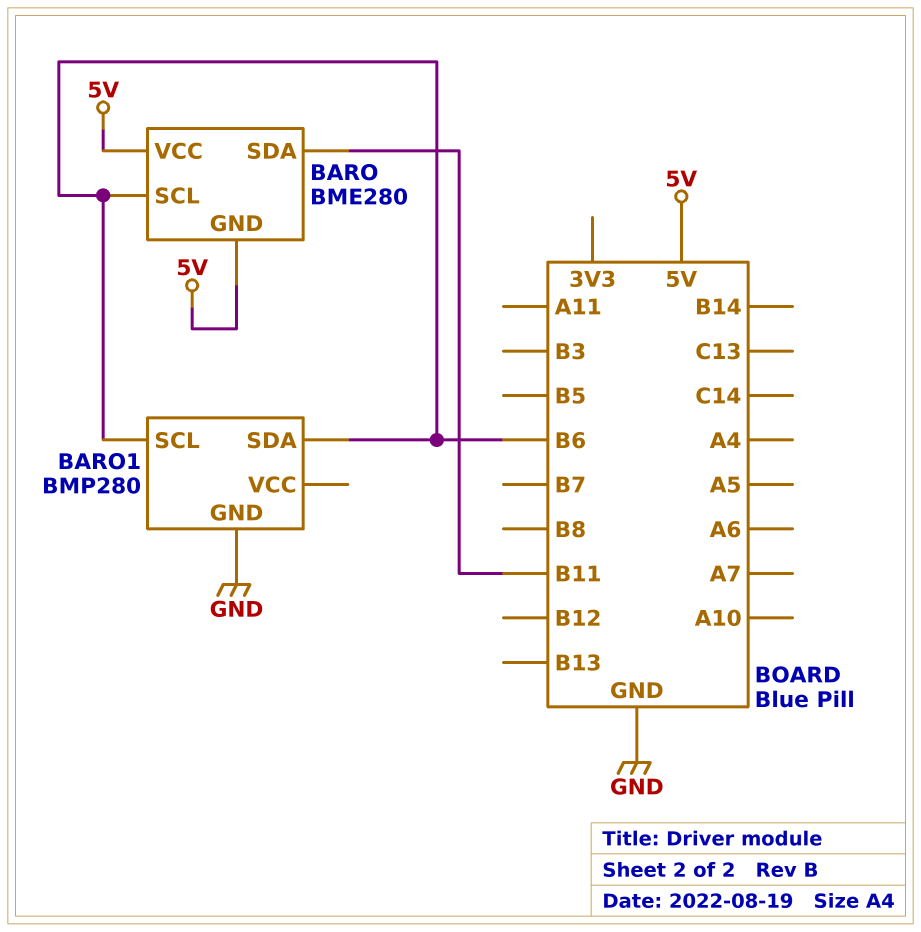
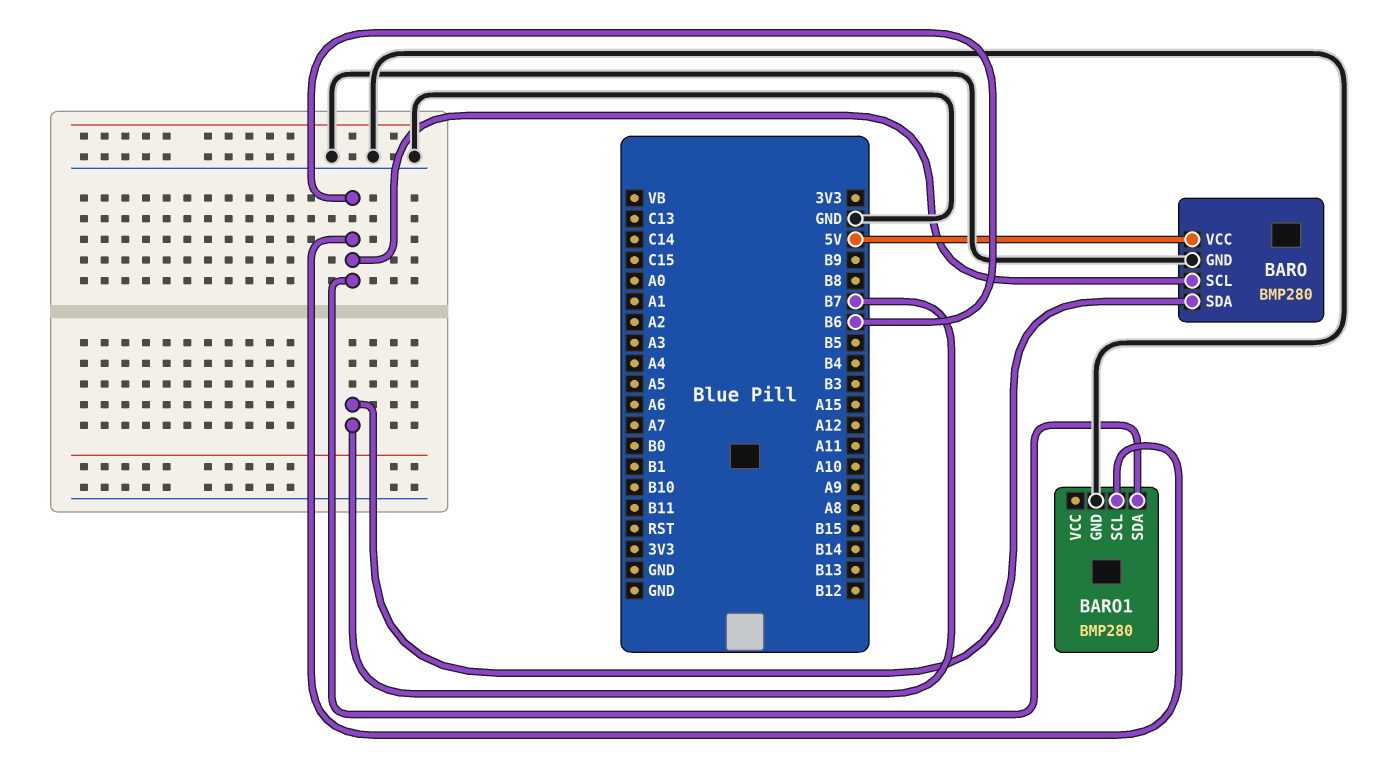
BARO: BME280 -> BMP280
BARO pin GND: 5V -> GND
BARO pin SDA: B11 -> B7

